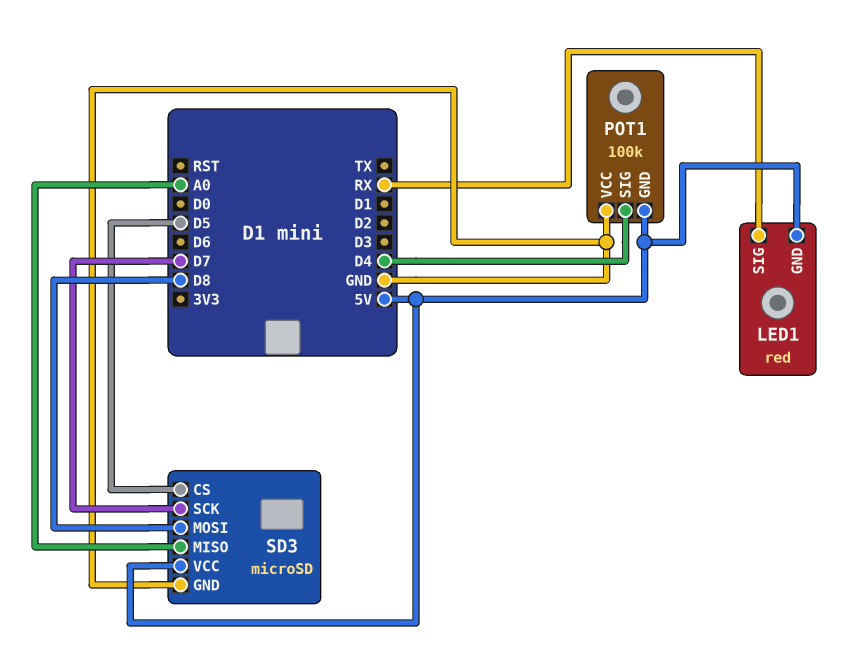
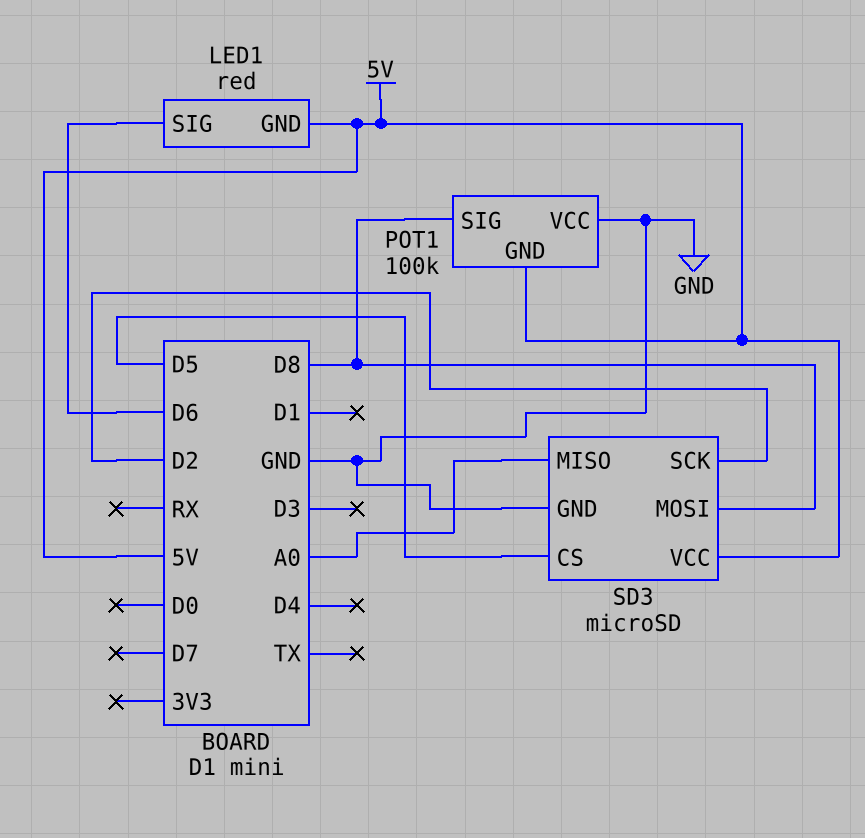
LED1 pin SIG: RX -> D6
POT1 pin SIG: D4 -> D8
SD3 pin SCK: D7 -> D2

